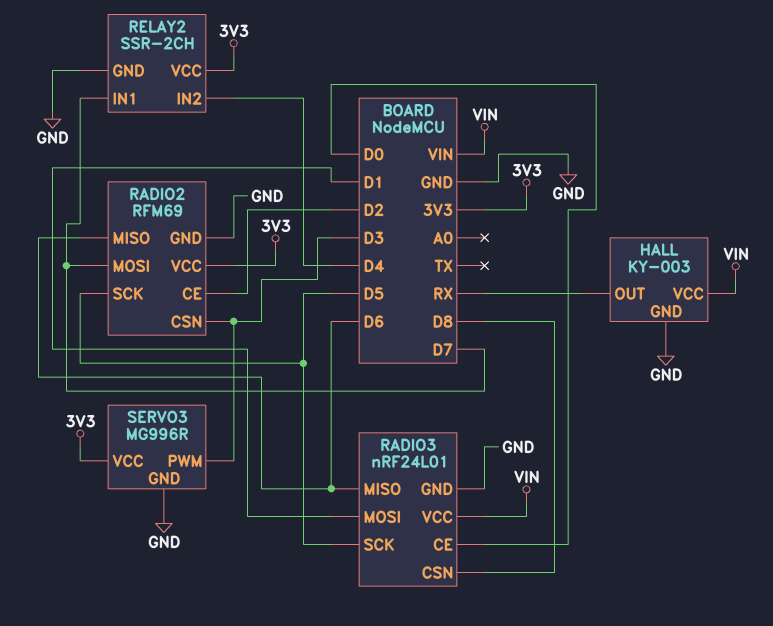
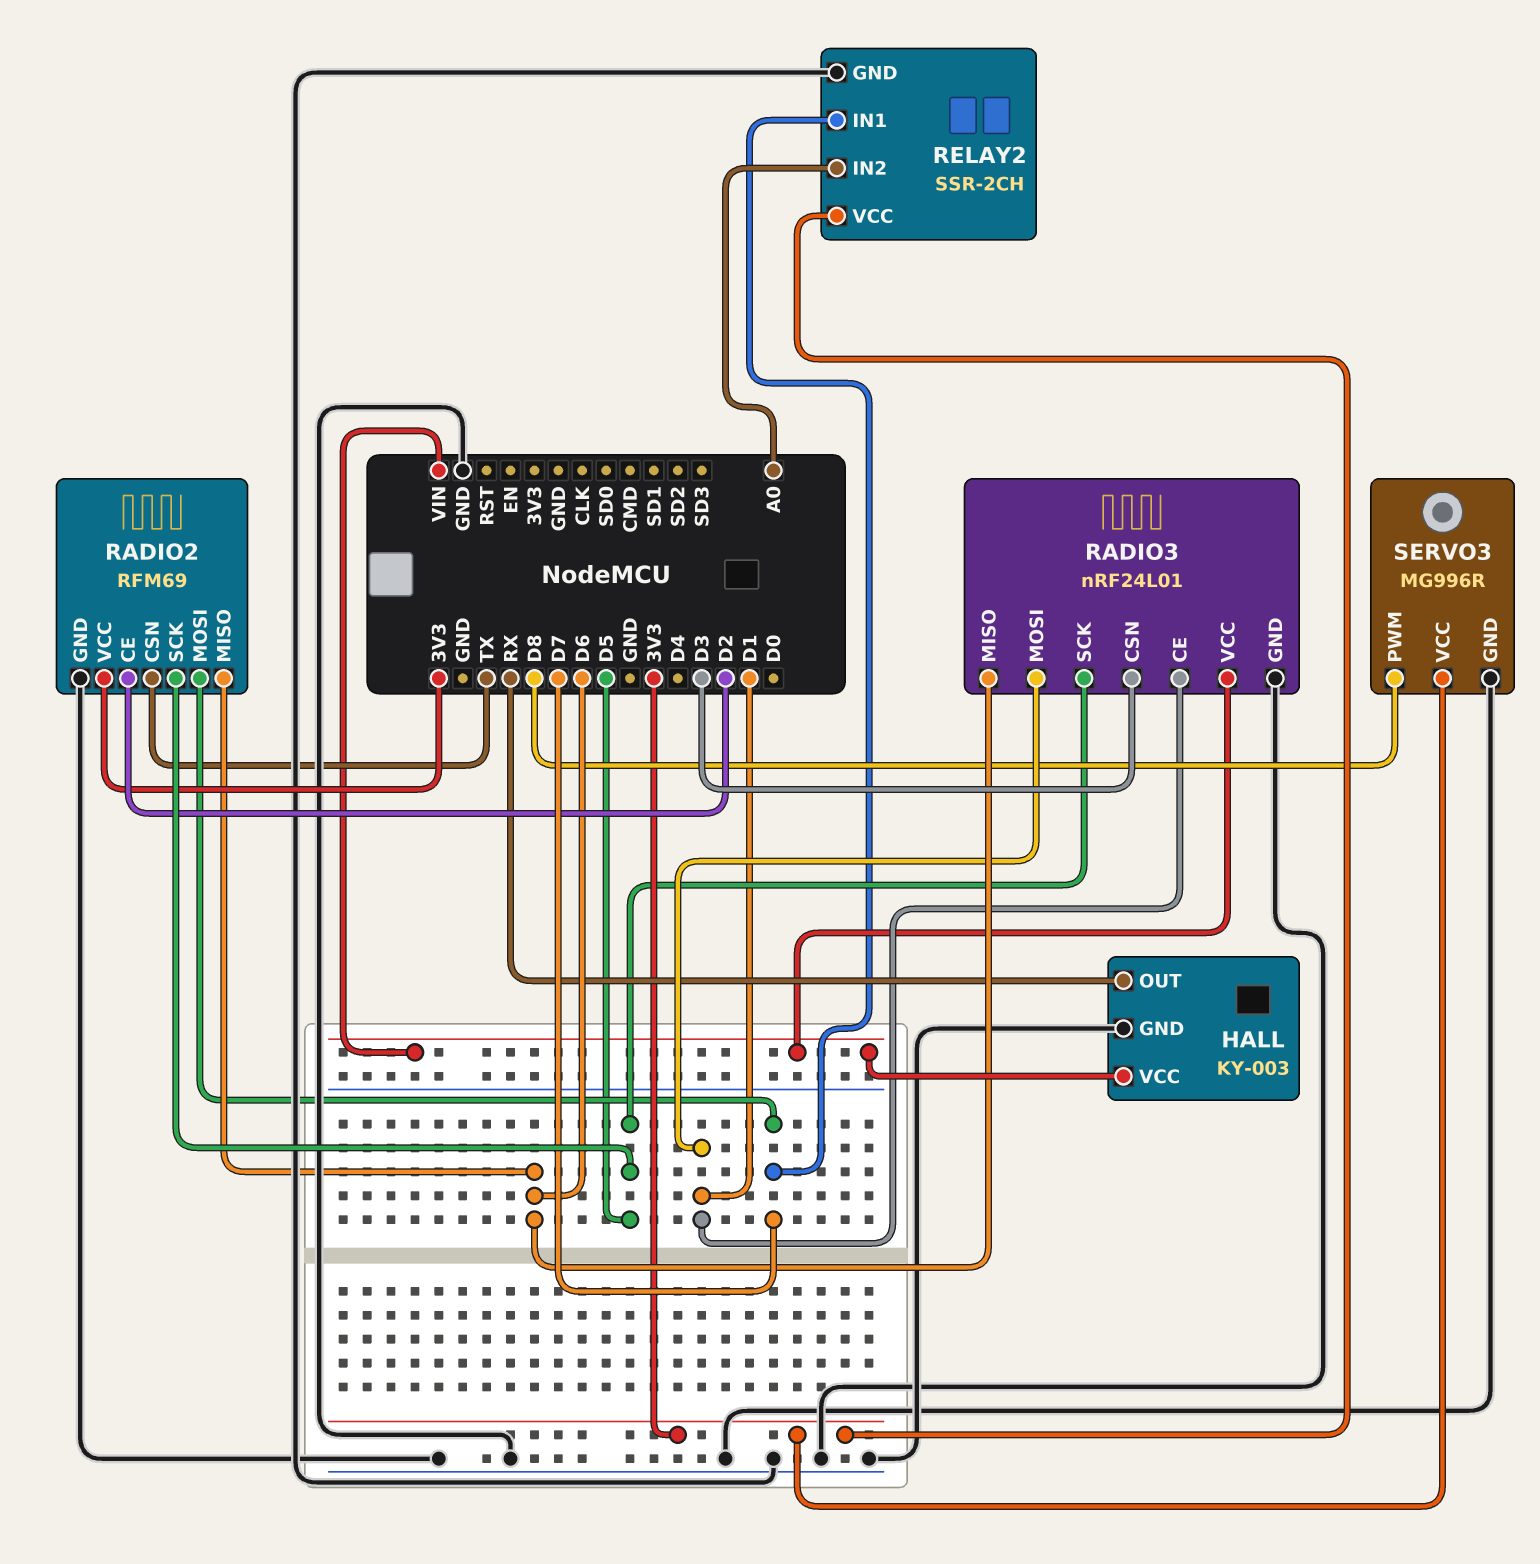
RADIO2 pin CSN: D3 -> TX
RADIO3 pin CE: D0 -> D1
RADIO3 pin CSN: D8 -> D3
RELAY2 pin IN2: D4 -> A0
SERVO3 pin PWM: D3 -> D8

